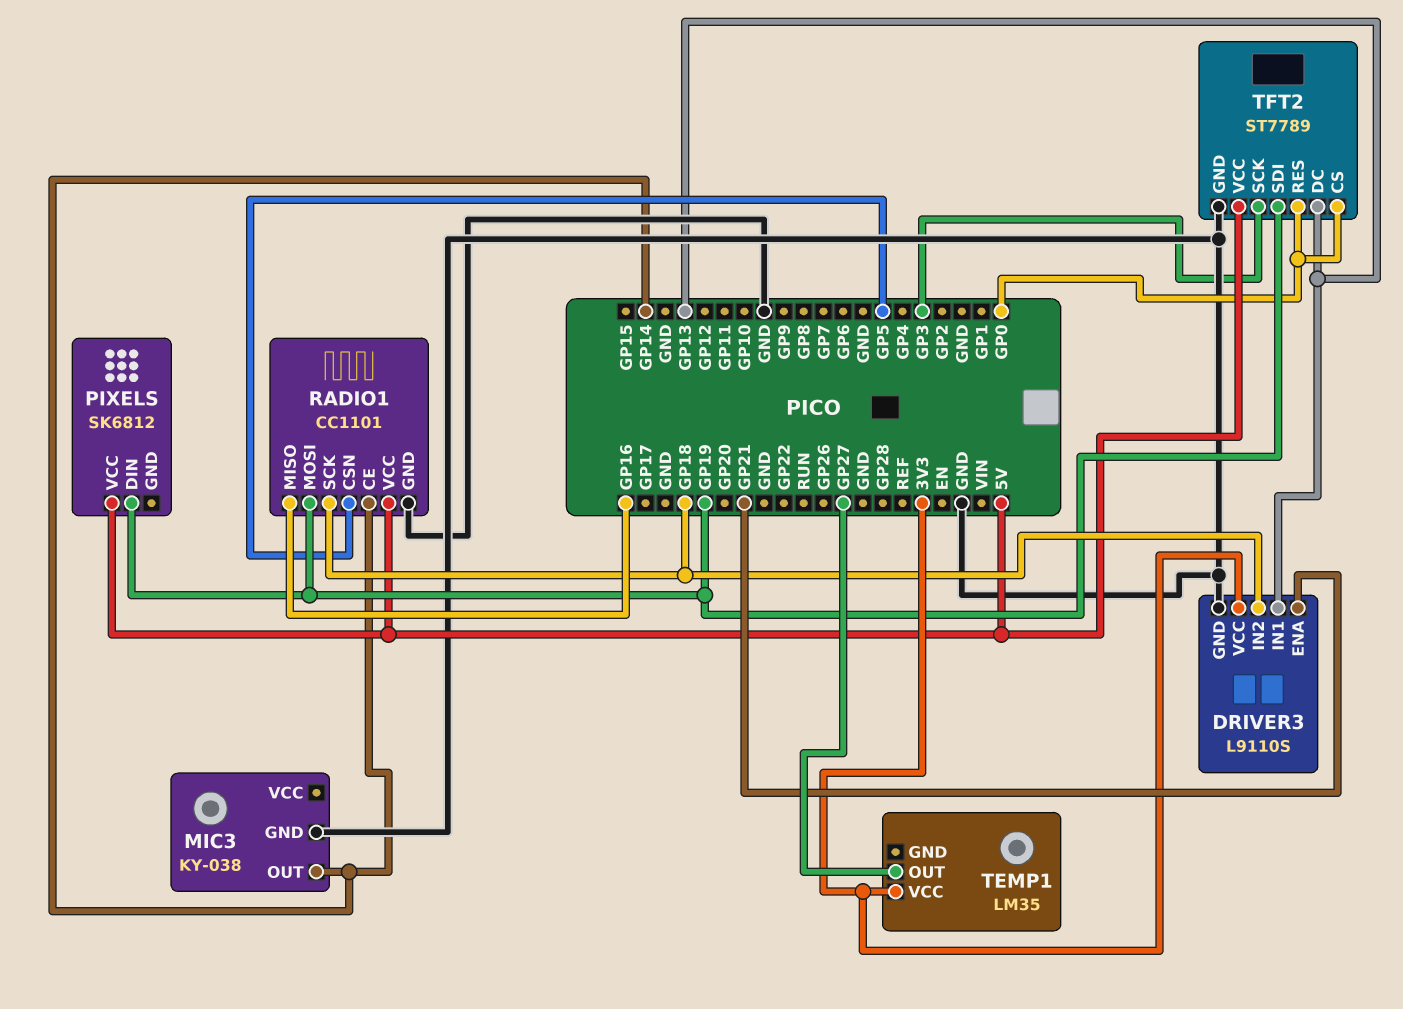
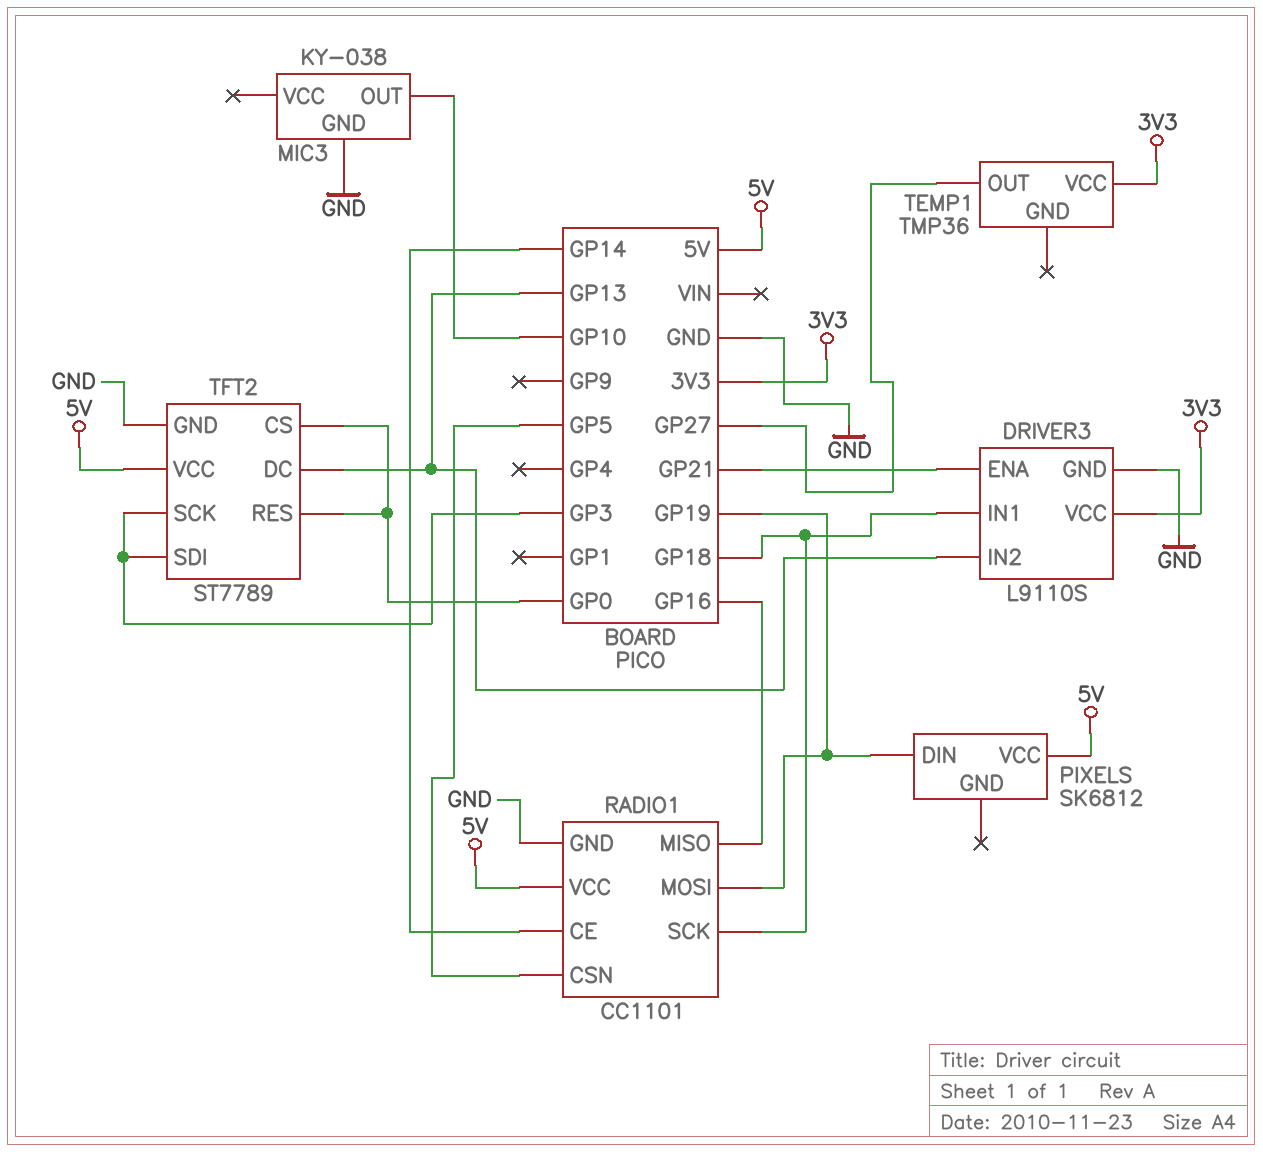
DRIVER3 pin IN1: GP13 -> GP18
DRIVER3 pin IN2: GP18 -> GP13
MIC3 pin OUT: GP14 -> GP10
TEMP1: LM35 -> TMP36
TFT2 pin SDI: GP19 -> GP3

